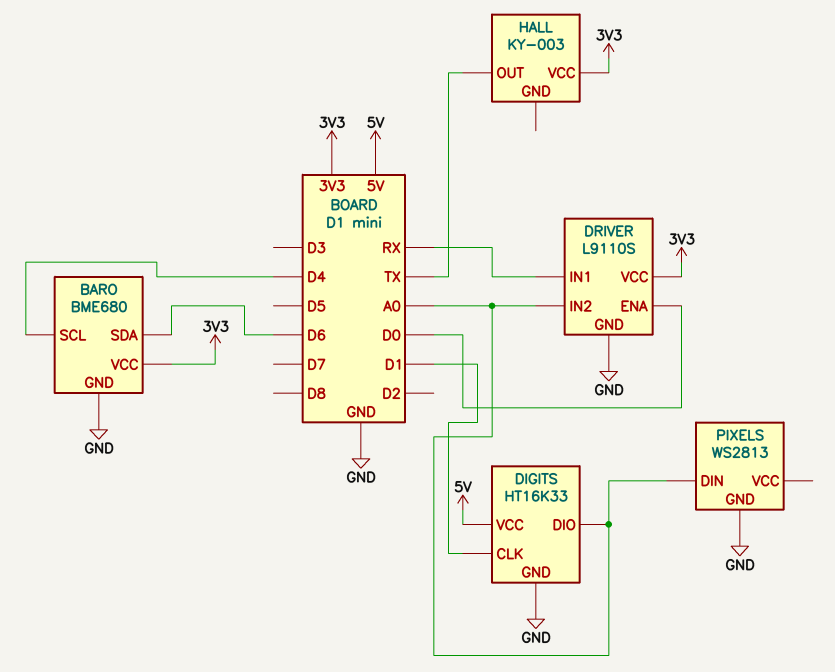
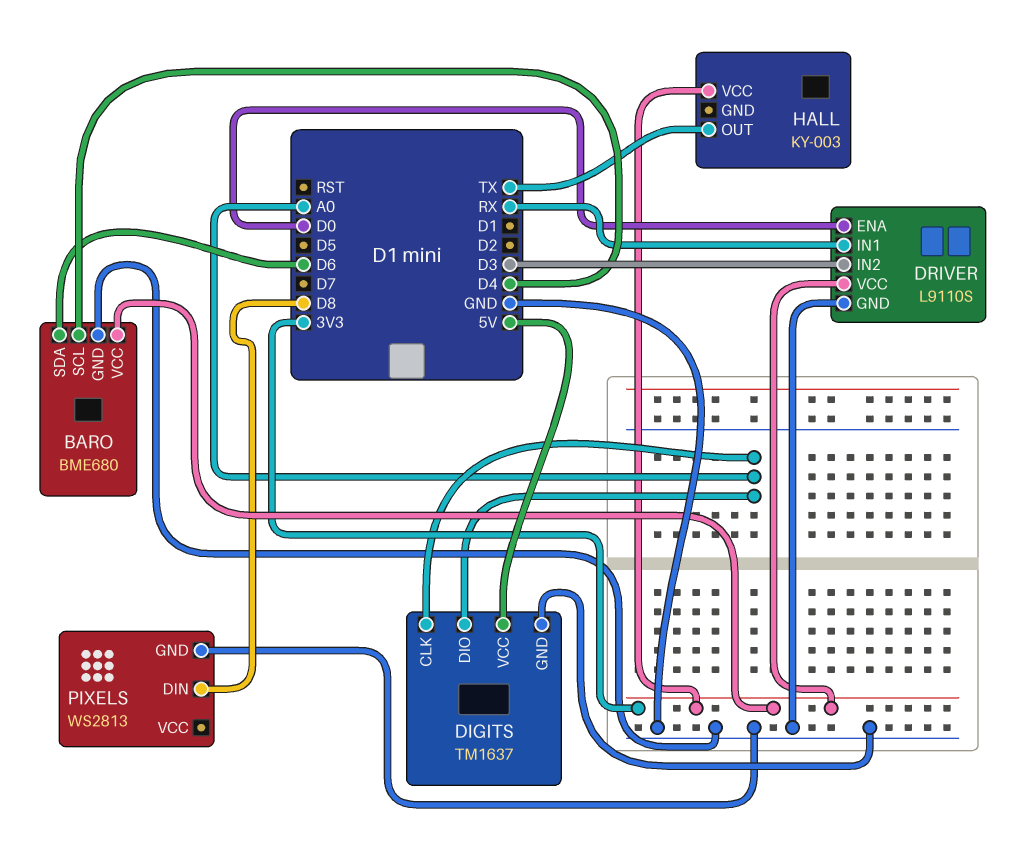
DIGITS: HT16K33 -> TM1637
DIGITS pin CLK: D1 -> A0
DRIVER pin IN2: A0 -> D3
PIXELS pin DIN: A0 -> D8

